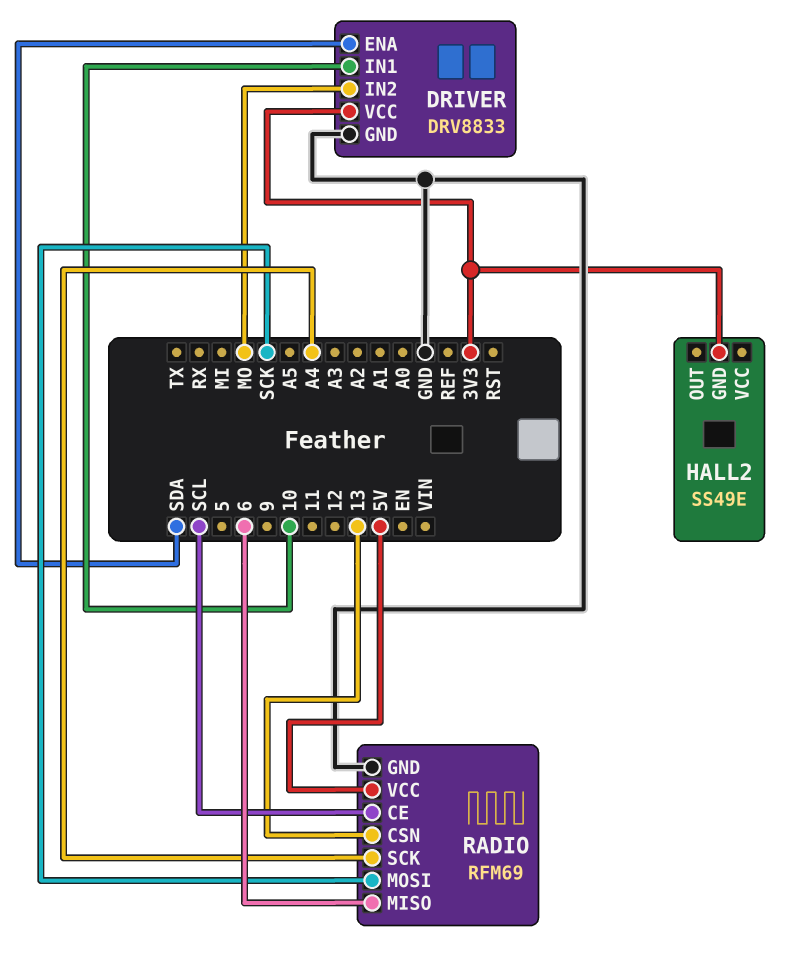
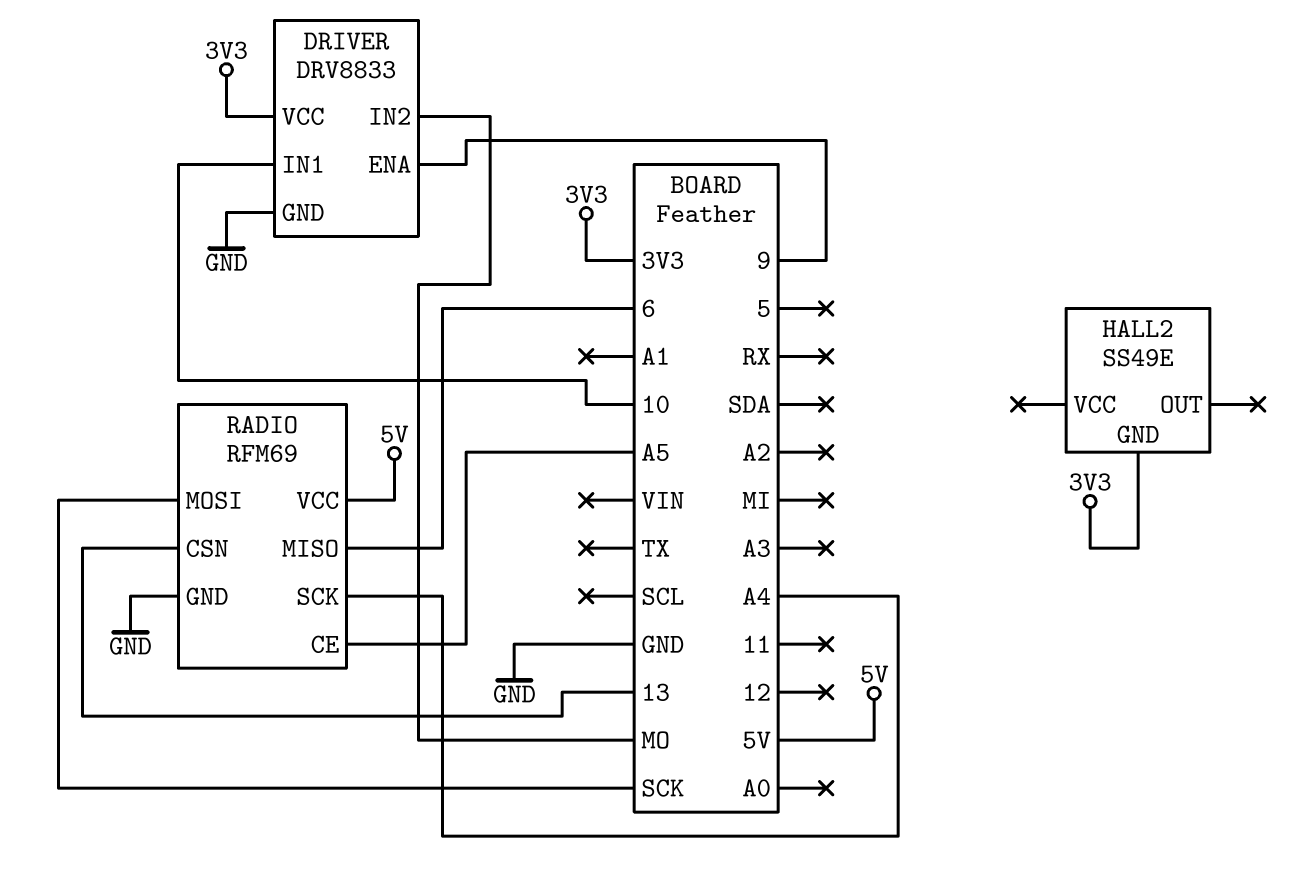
DRIVER pin ENA: SDA -> 9
RADIO pin CE: SCL -> A5

